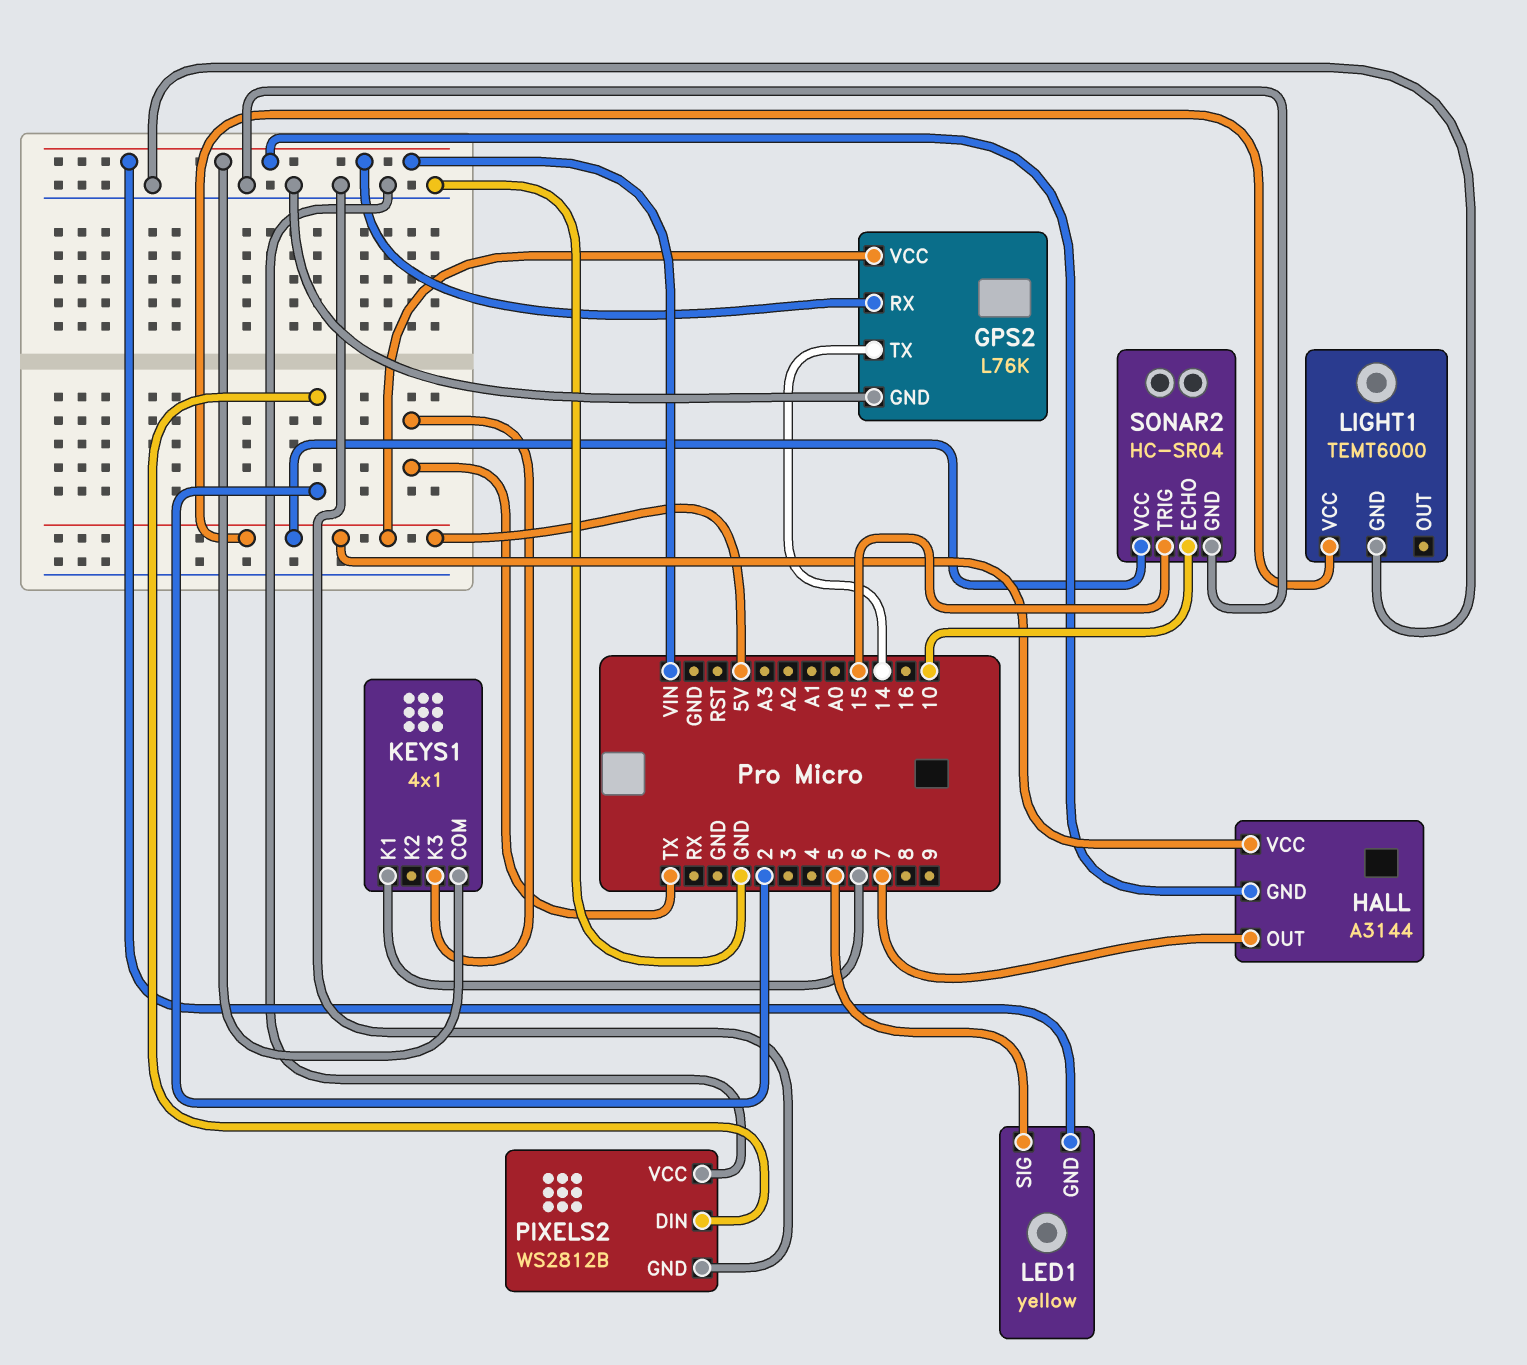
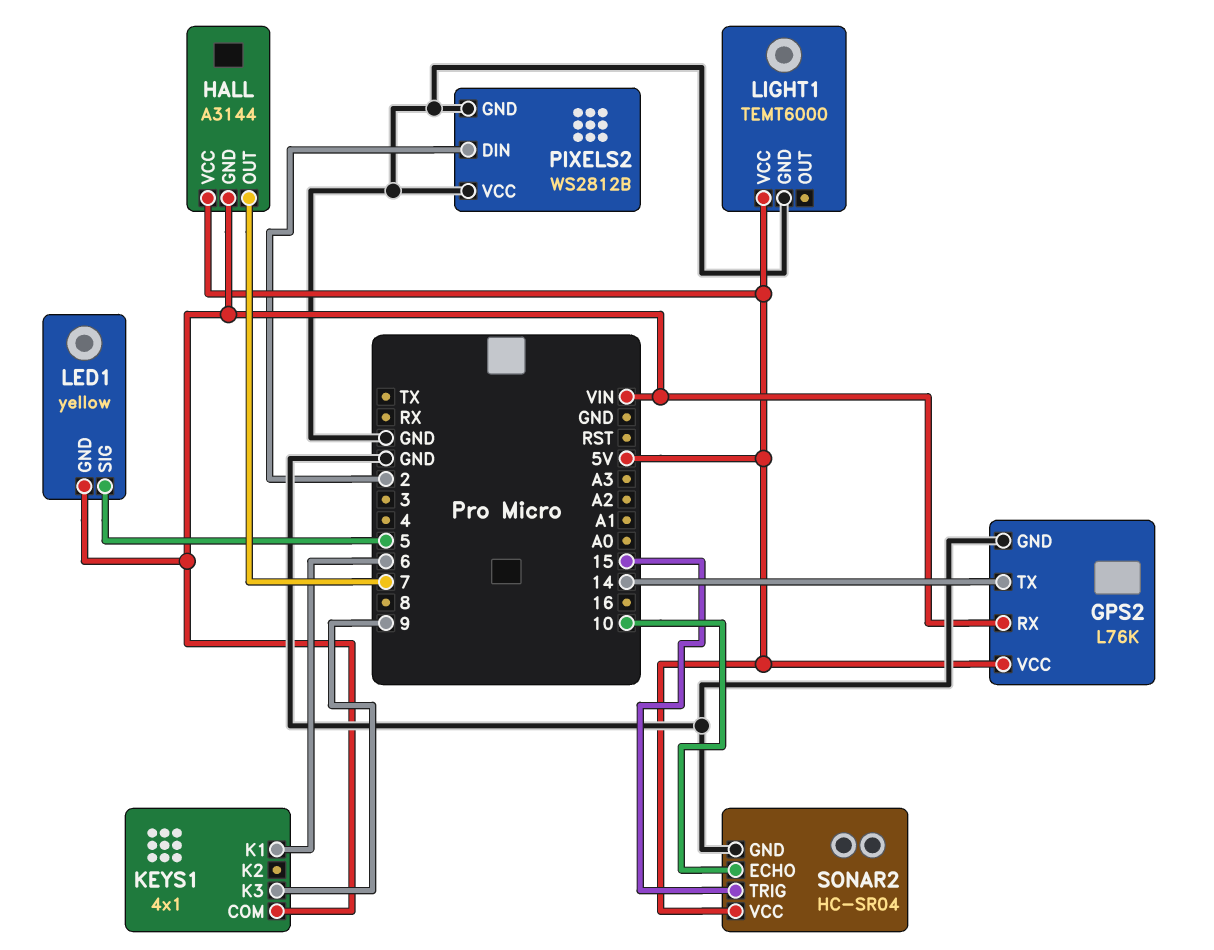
KEYS1 pin K3: TX -> 9

